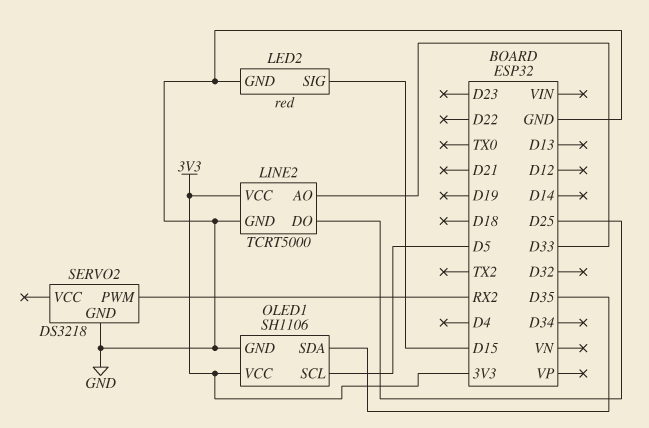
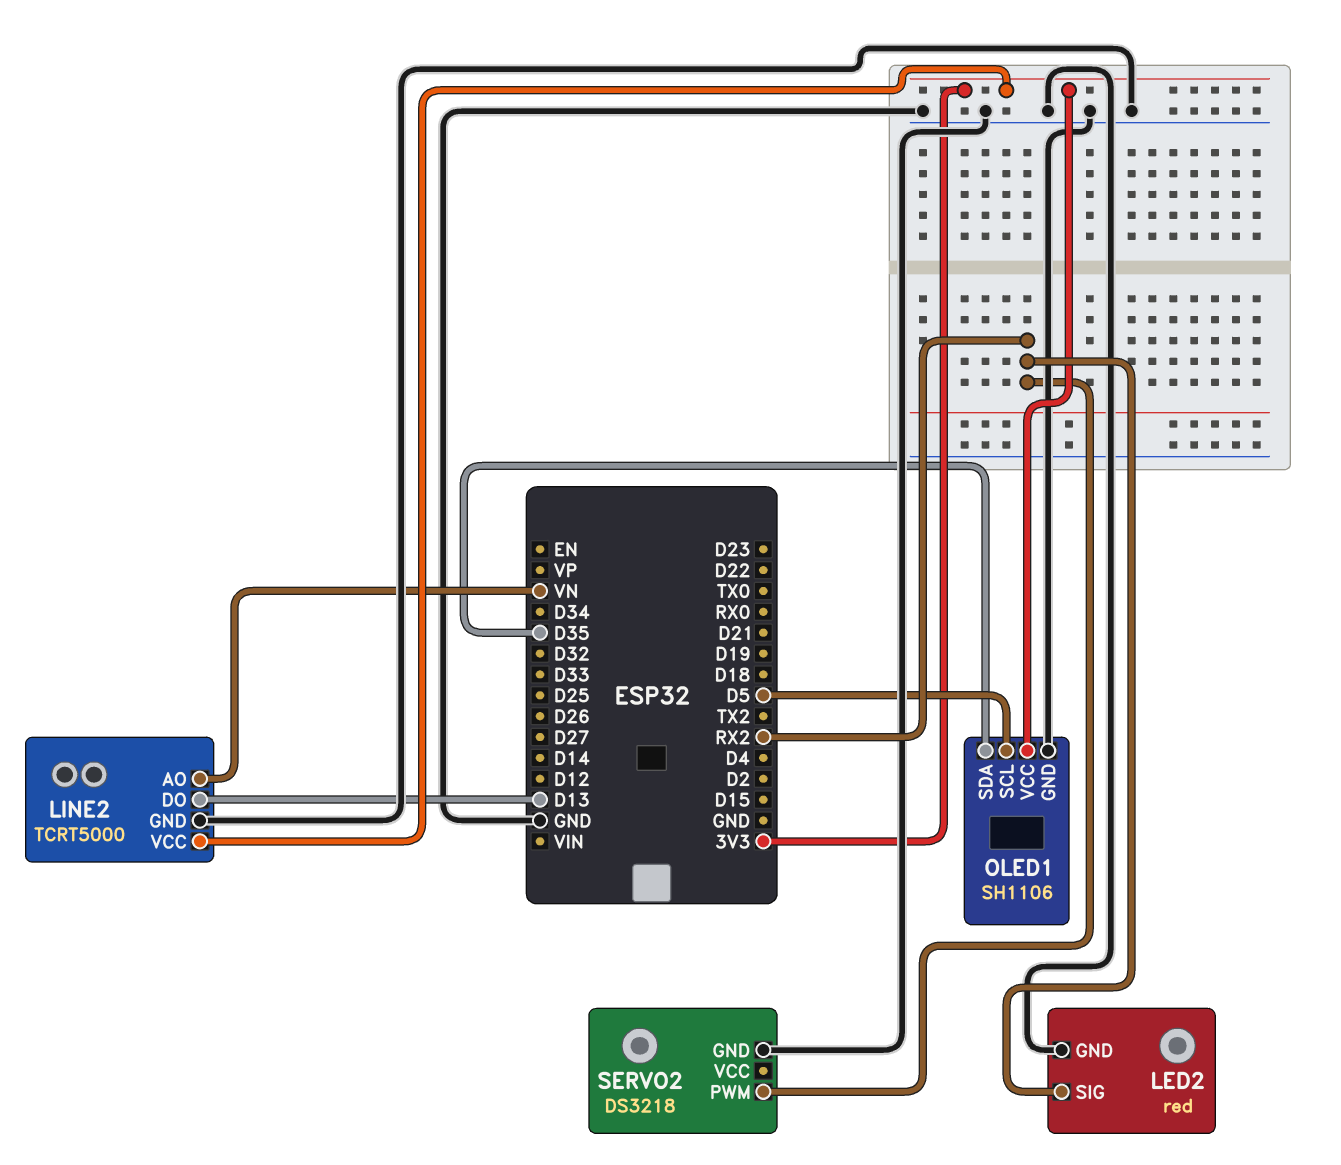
LED2 pin SIG: D15 -> RX2
LINE2 pin AO: D33 -> VN
LINE2 pin DO: D25 -> D13

